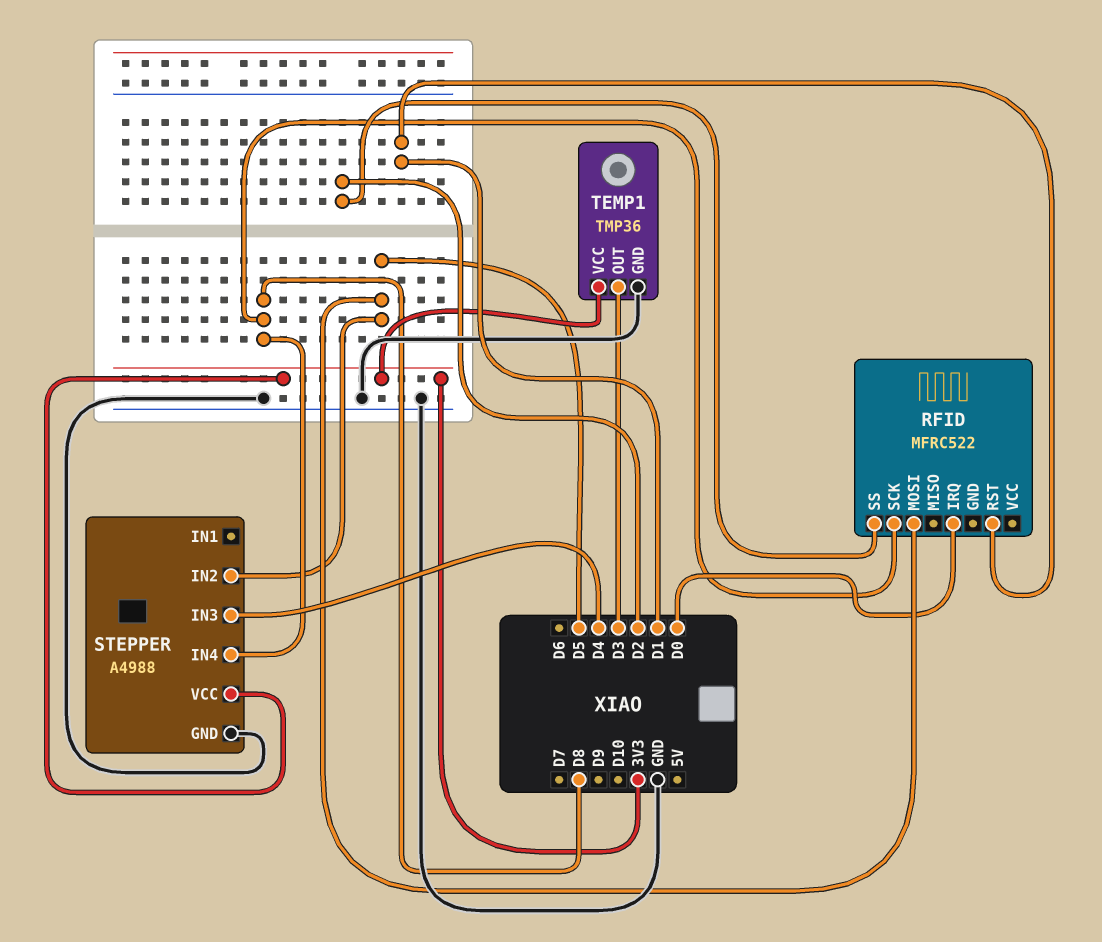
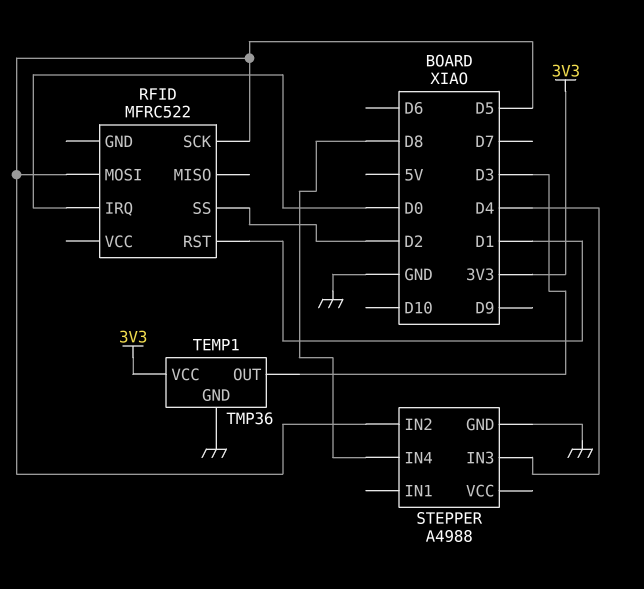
RFID pin SCK: D8 -> D5
STEPPER pin VCC: 3V3 -> none

